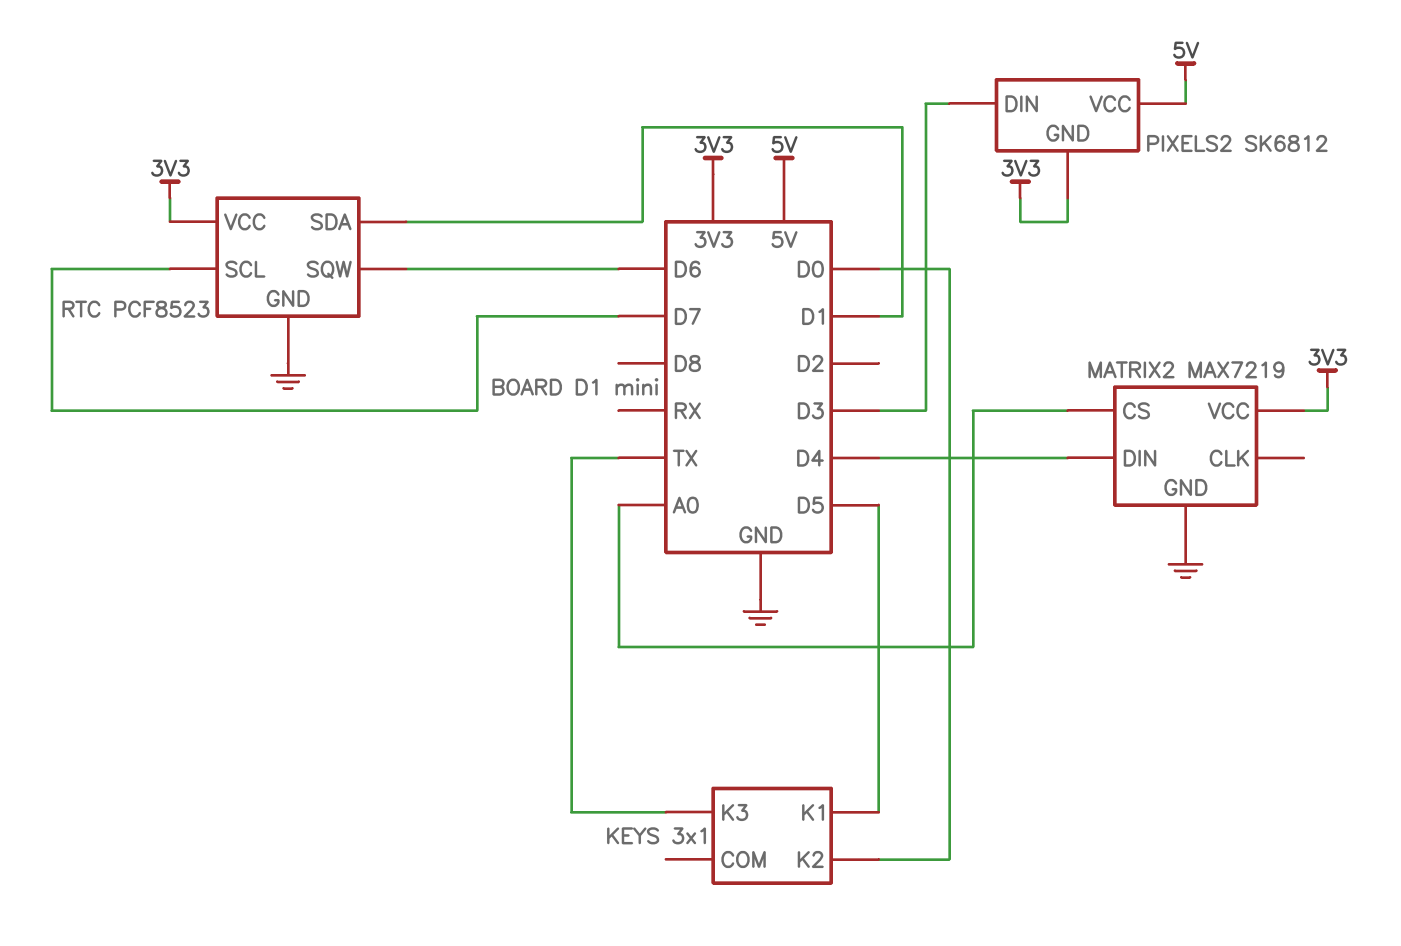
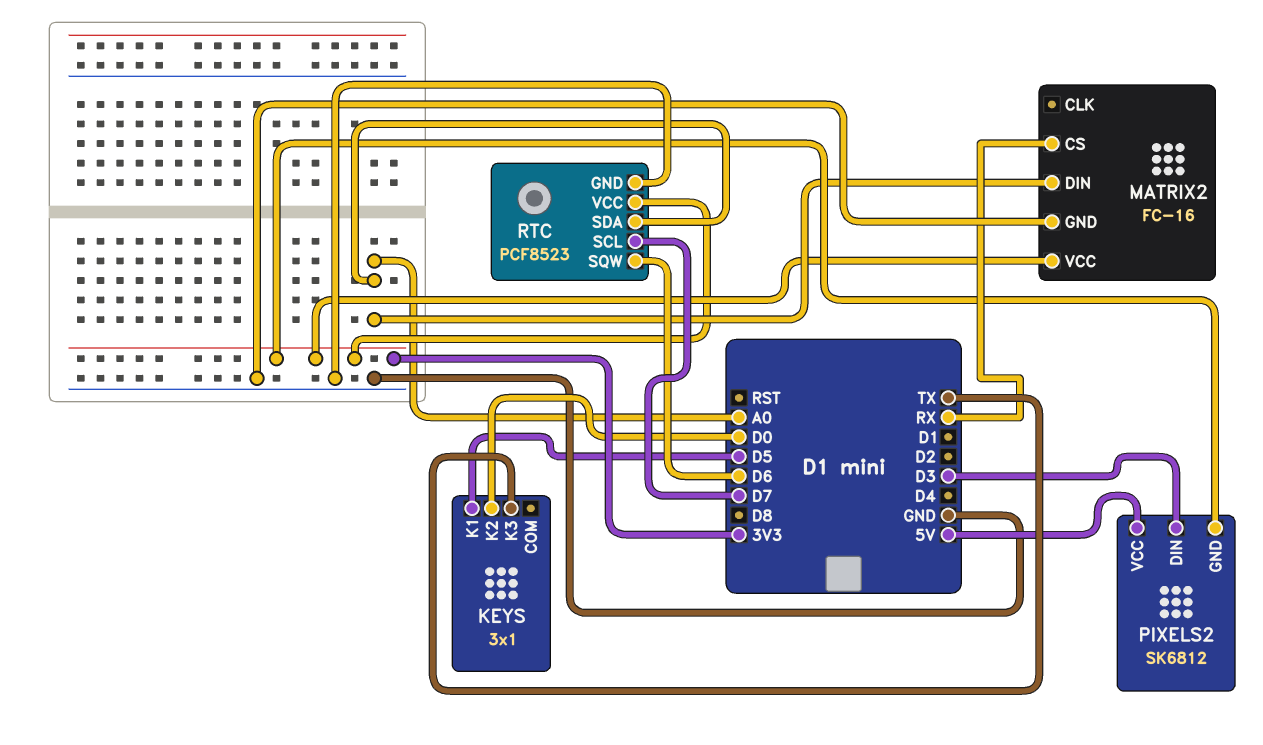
MATRIX2: MAX7219 -> FC-16
MATRIX2 pin CS: A0 -> RX
MATRIX2 pin DIN: D4 -> A0
RTC pin SDA: D1 -> A0

